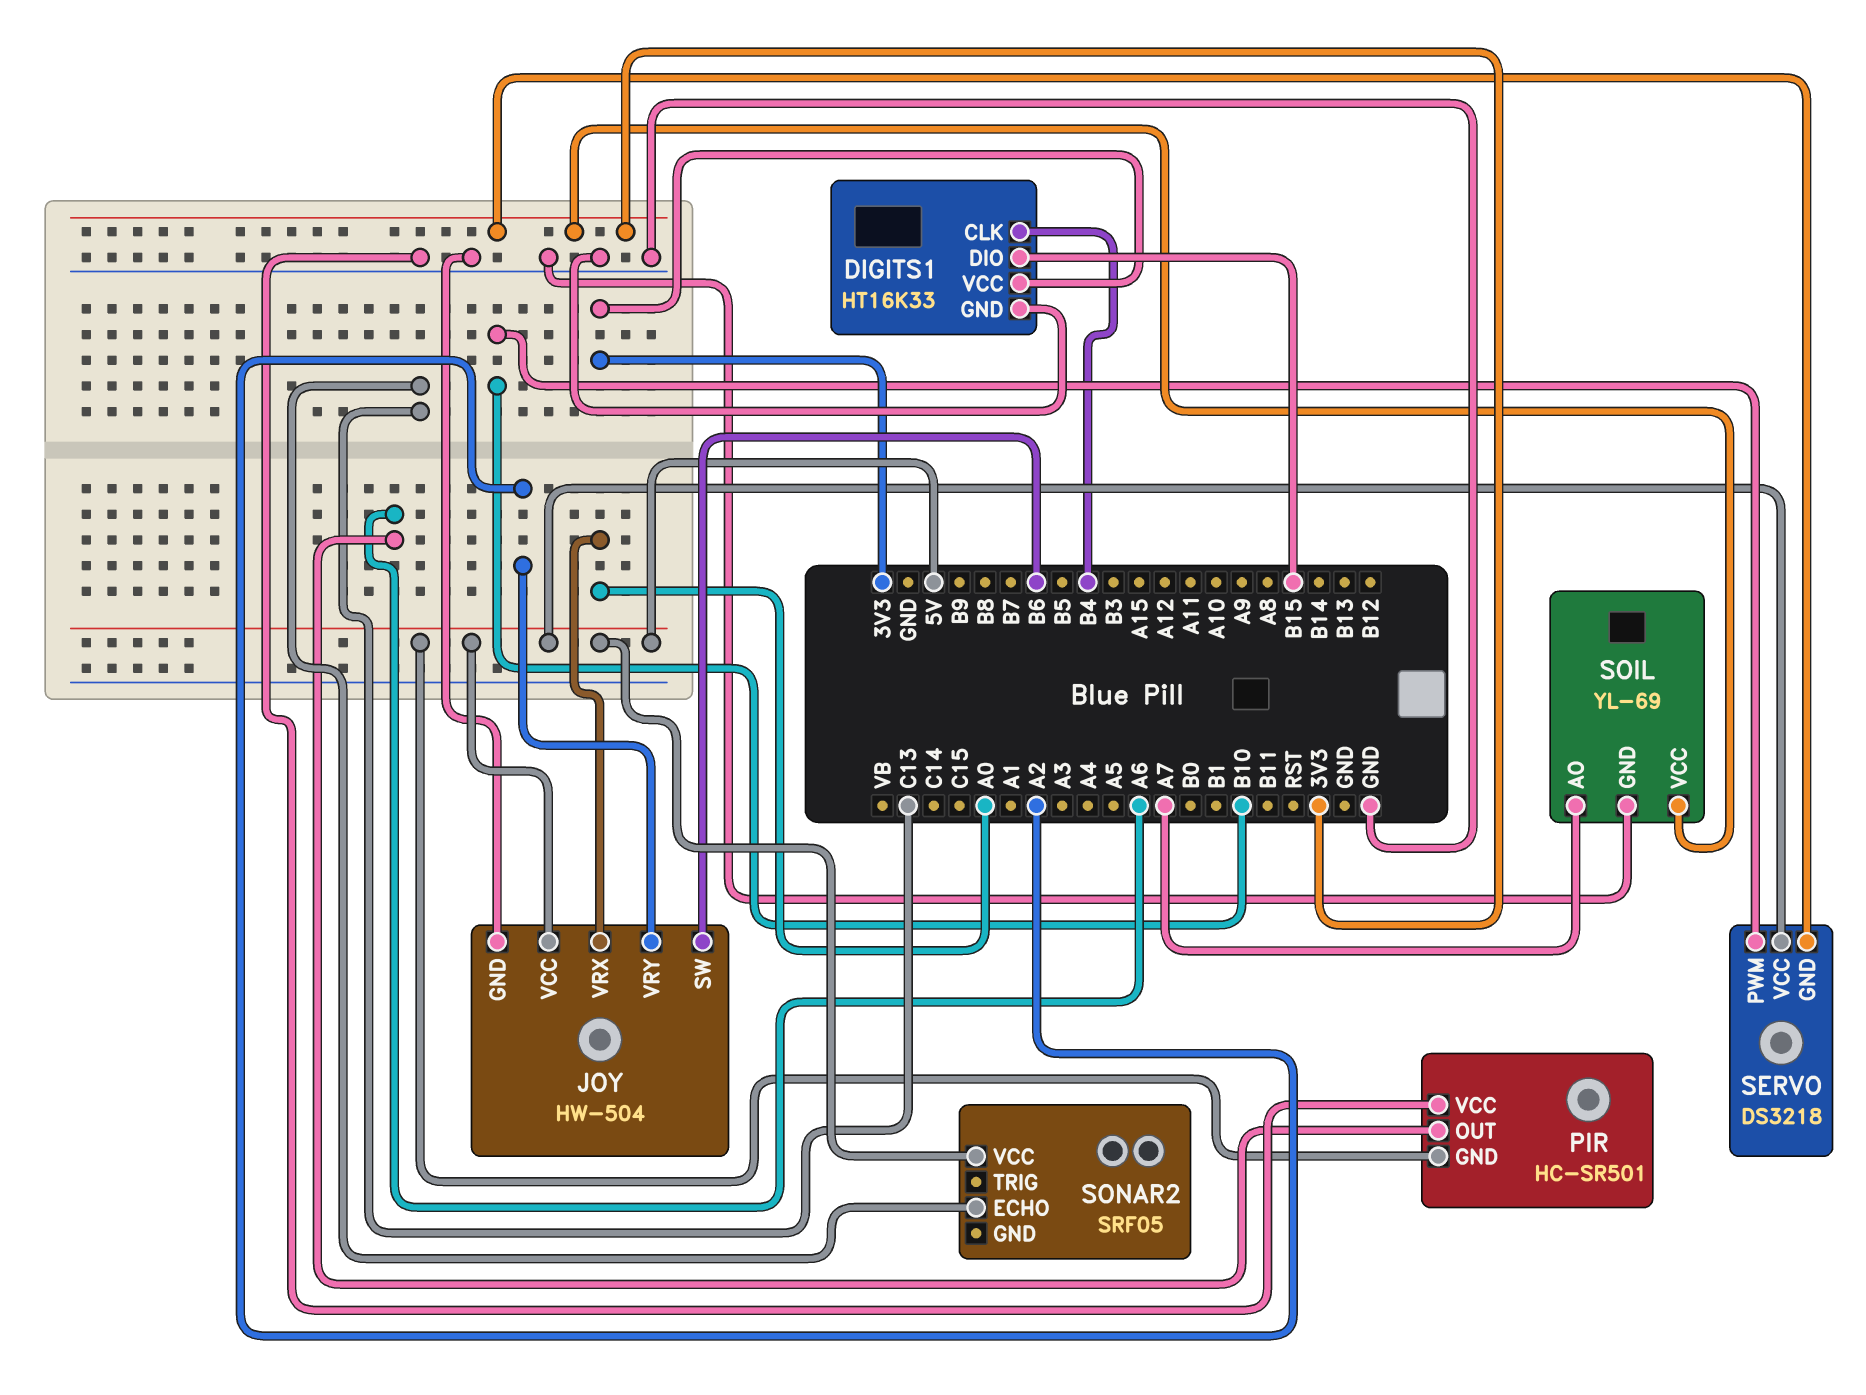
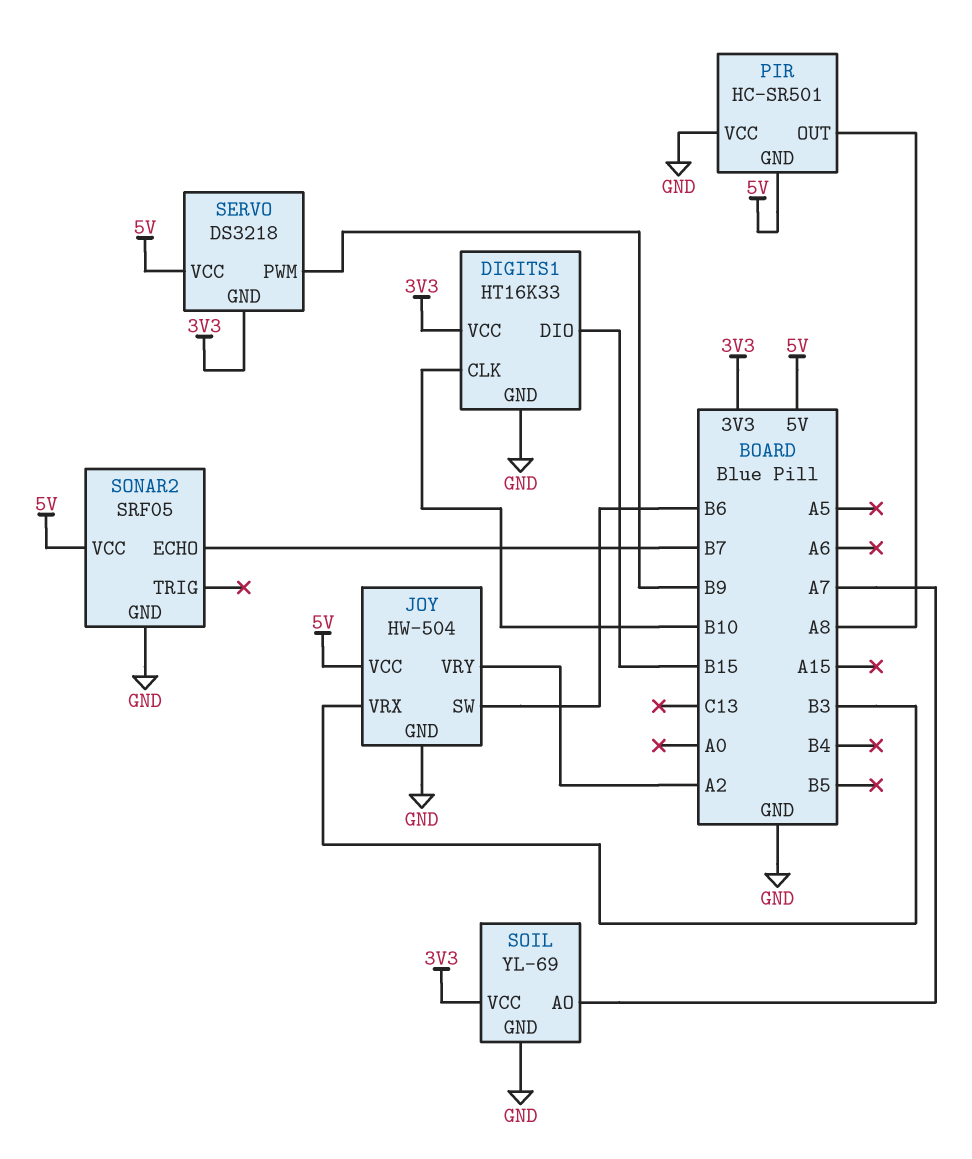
DIGITS1 pin CLK: B4 -> B10
JOY pin VRX: A0 -> B3
PIR pin OUT: A6 -> A8
SERVO pin PWM: B10 -> B9
SONAR2 pin ECHO: C13 -> B7
SONAR2 pin GND: none -> GND

